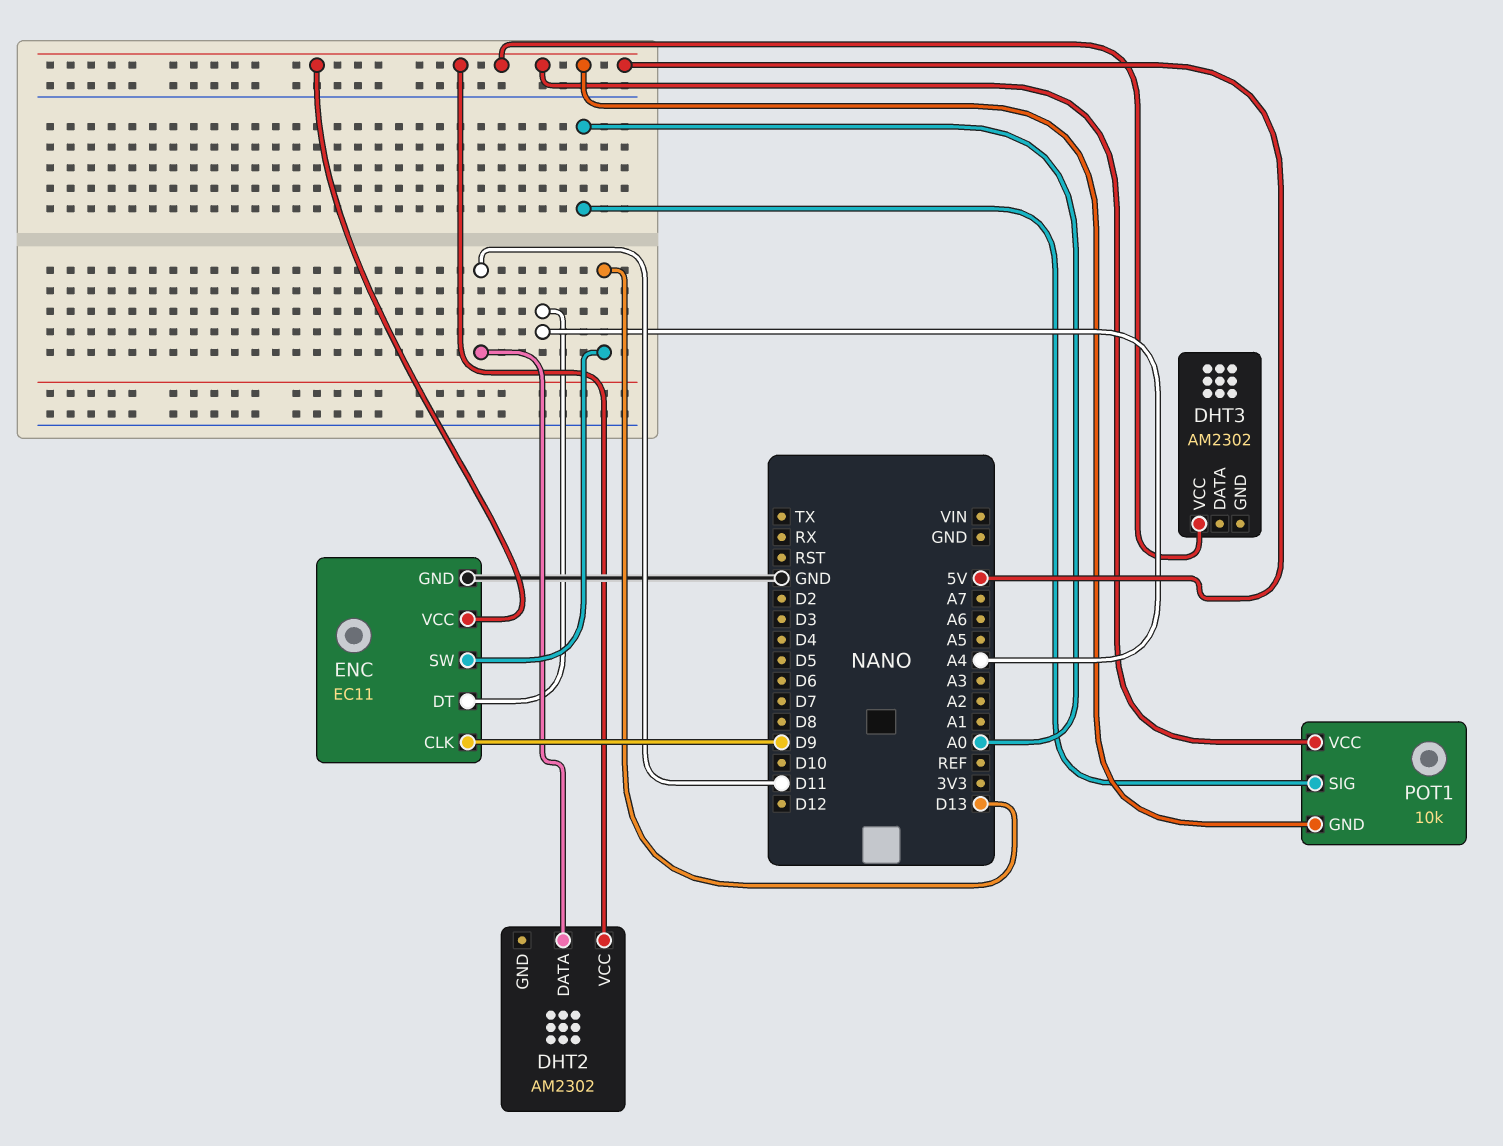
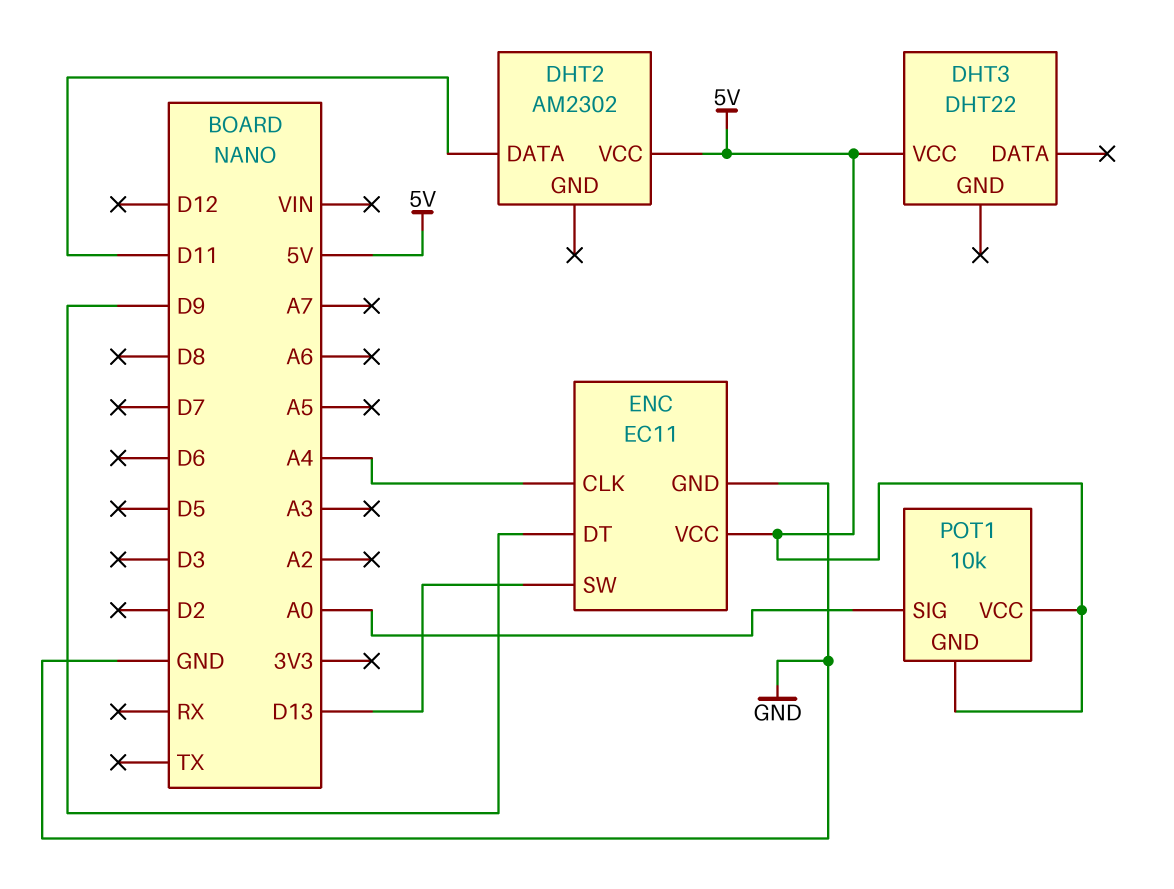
DHT3: AM2302 -> DHT22
ENC pin CLK: D9 -> A4
ENC pin DT: A4 -> D9

